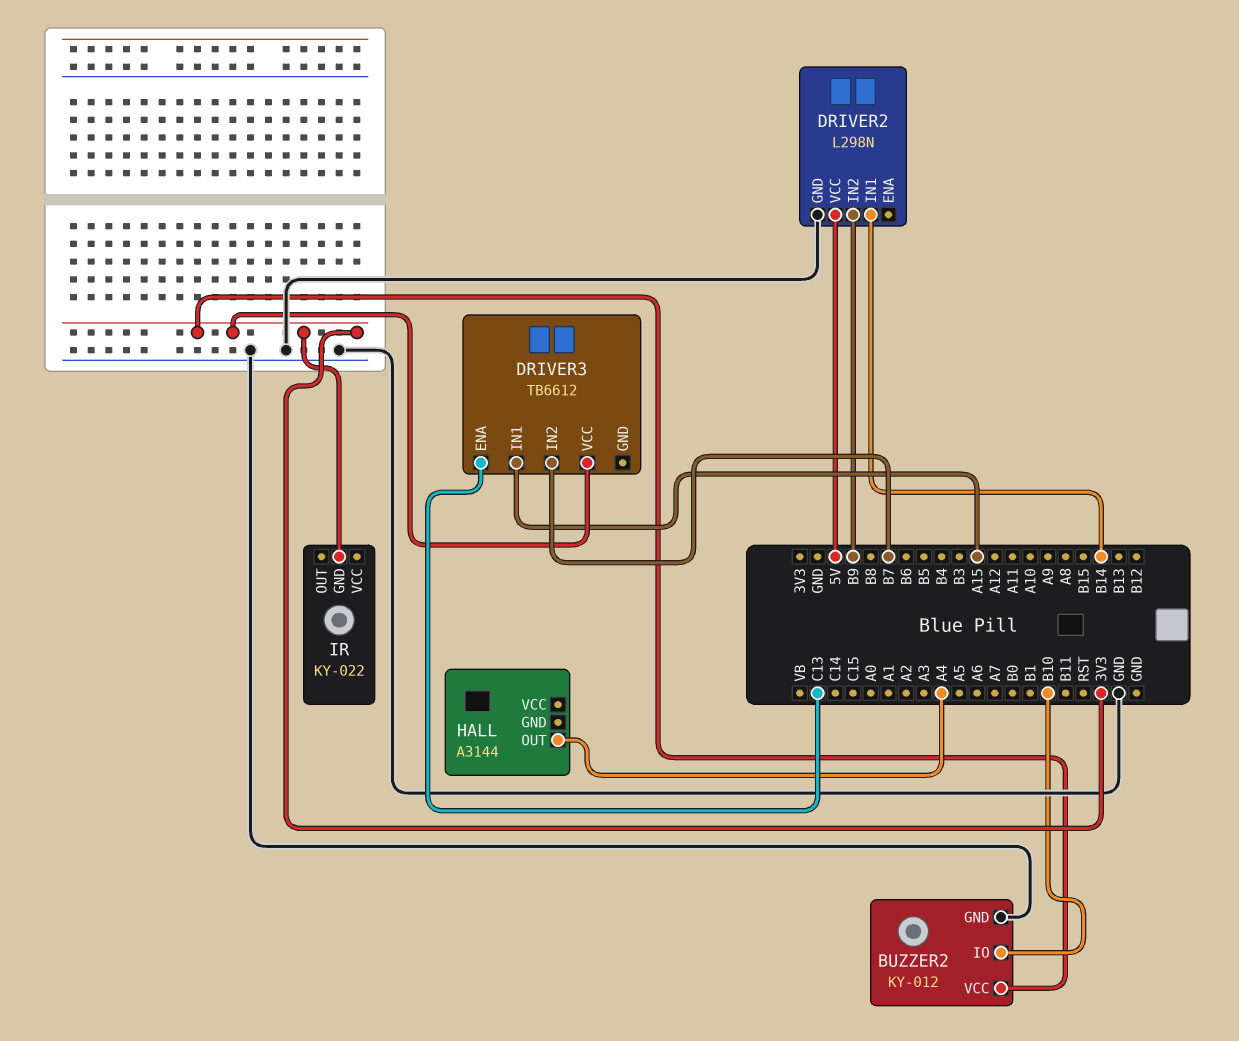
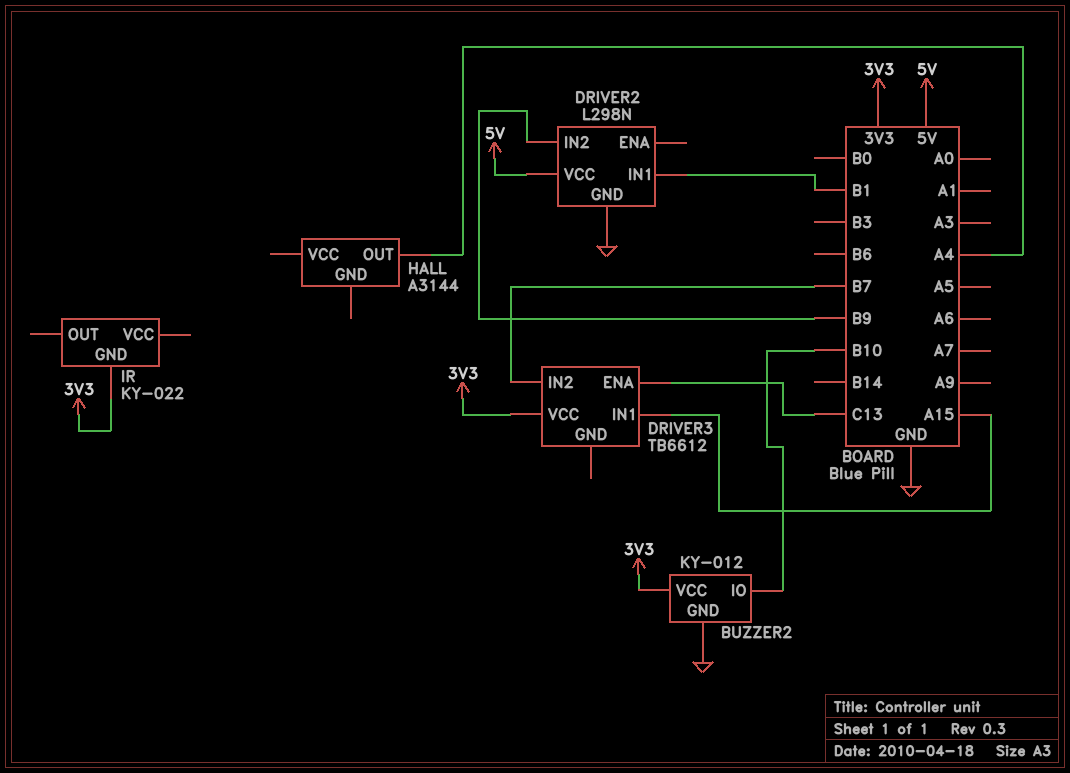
DRIVER2 pin IN1: B14 -> B1

